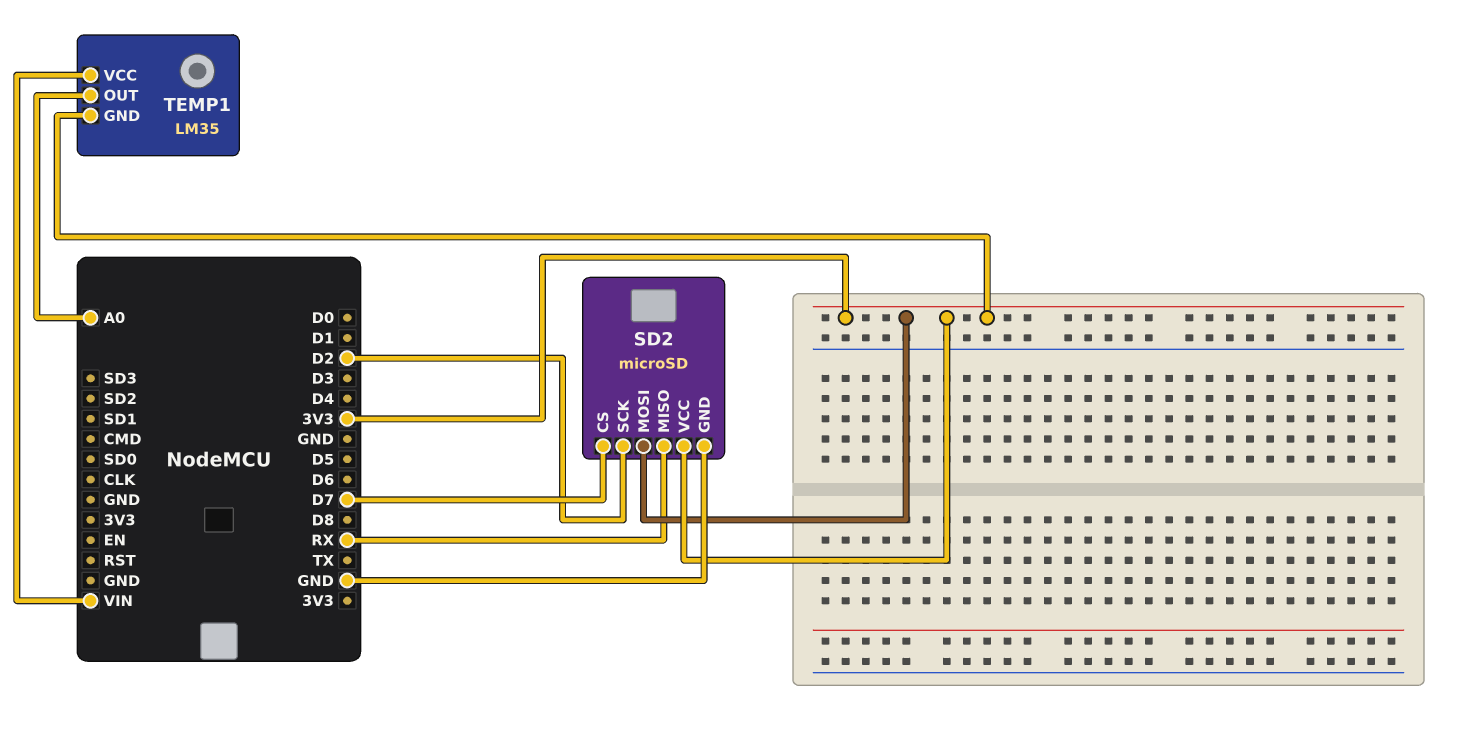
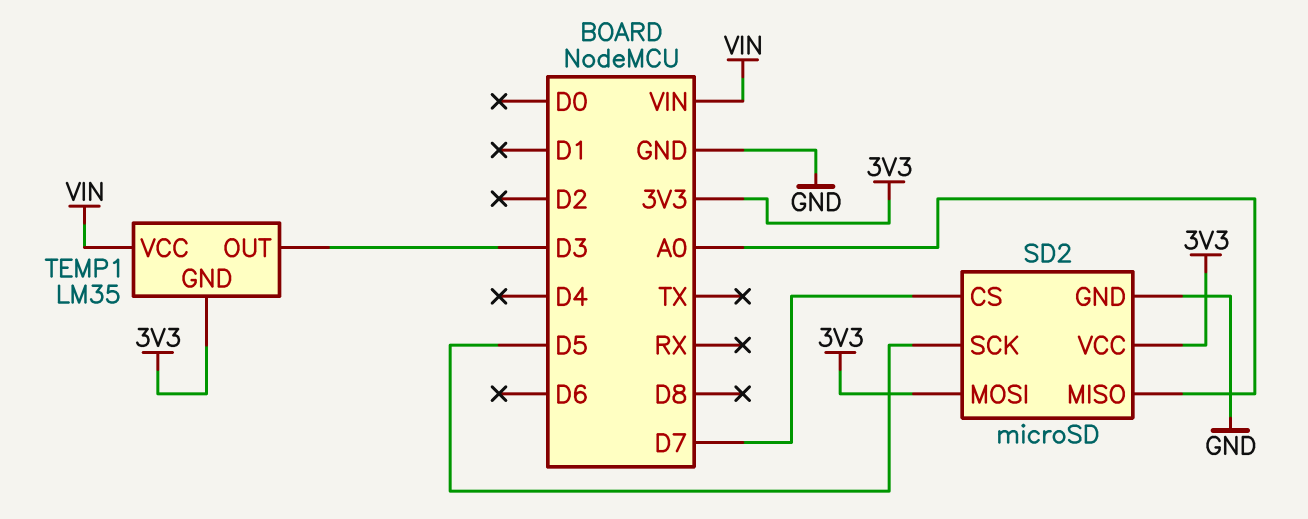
SD2 pin MISO: RX -> A0
SD2 pin SCK: D2 -> D5
TEMP1 pin OUT: A0 -> D3

